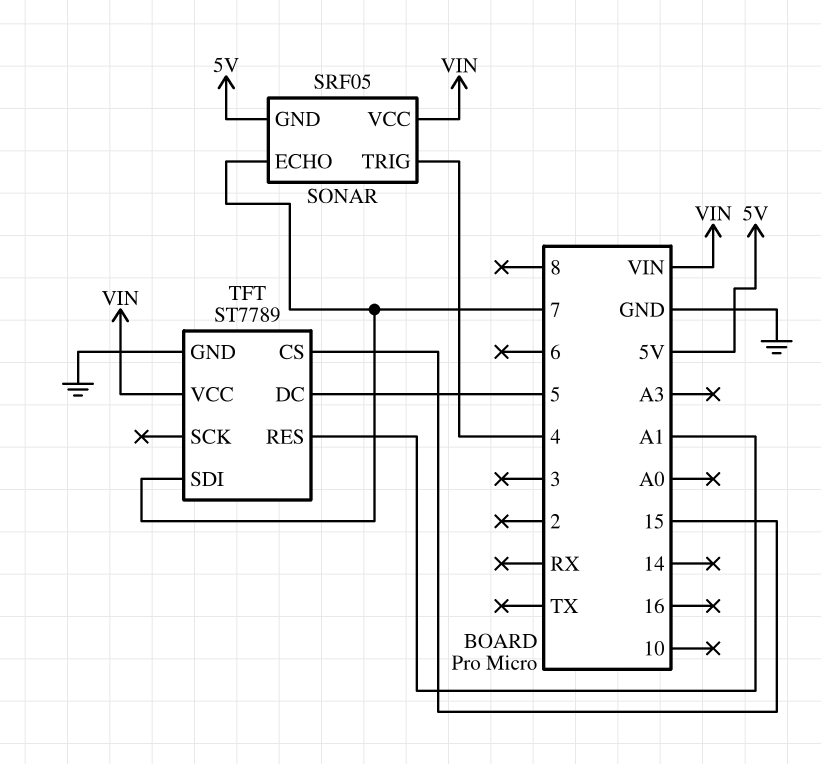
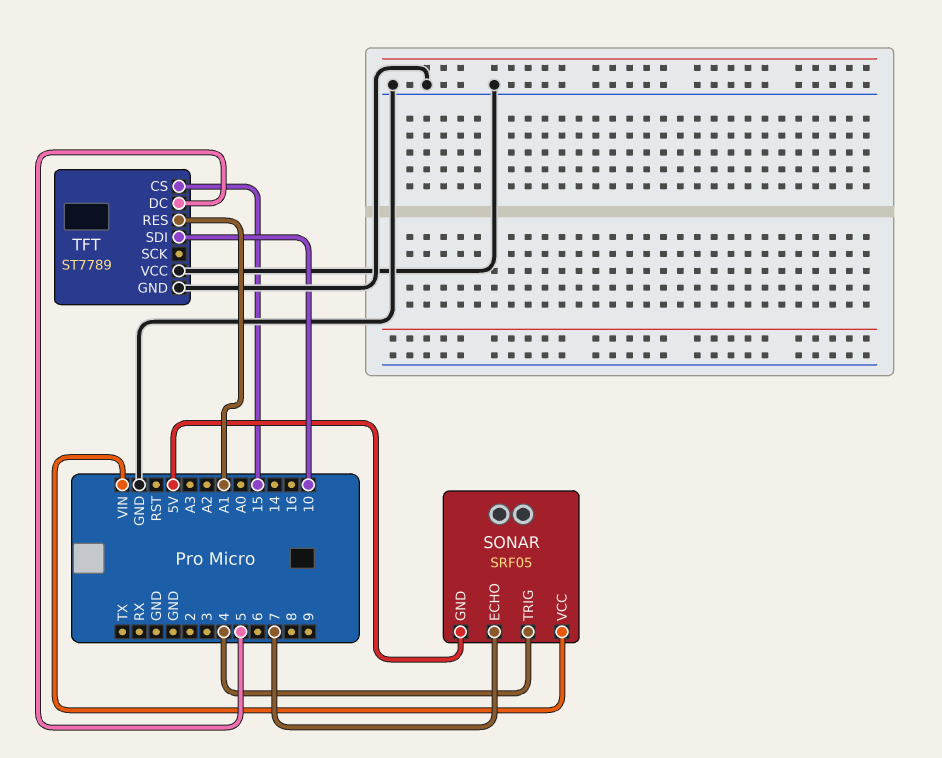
TFT pin SDI: 7 -> 10
TFT pin VCC: VIN -> GND

